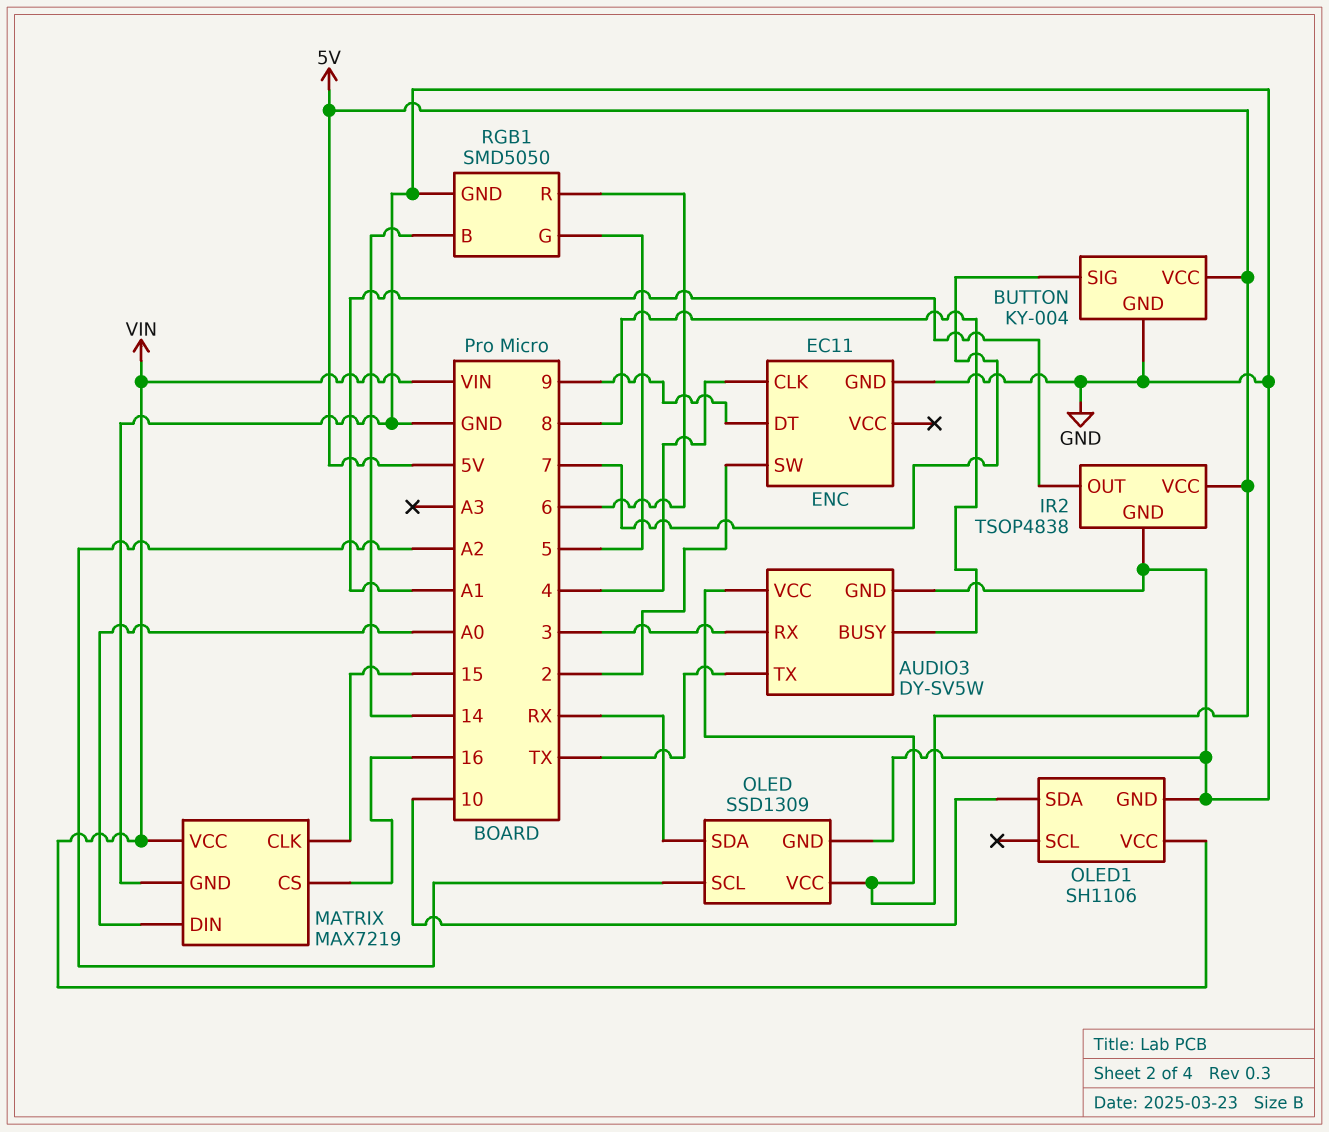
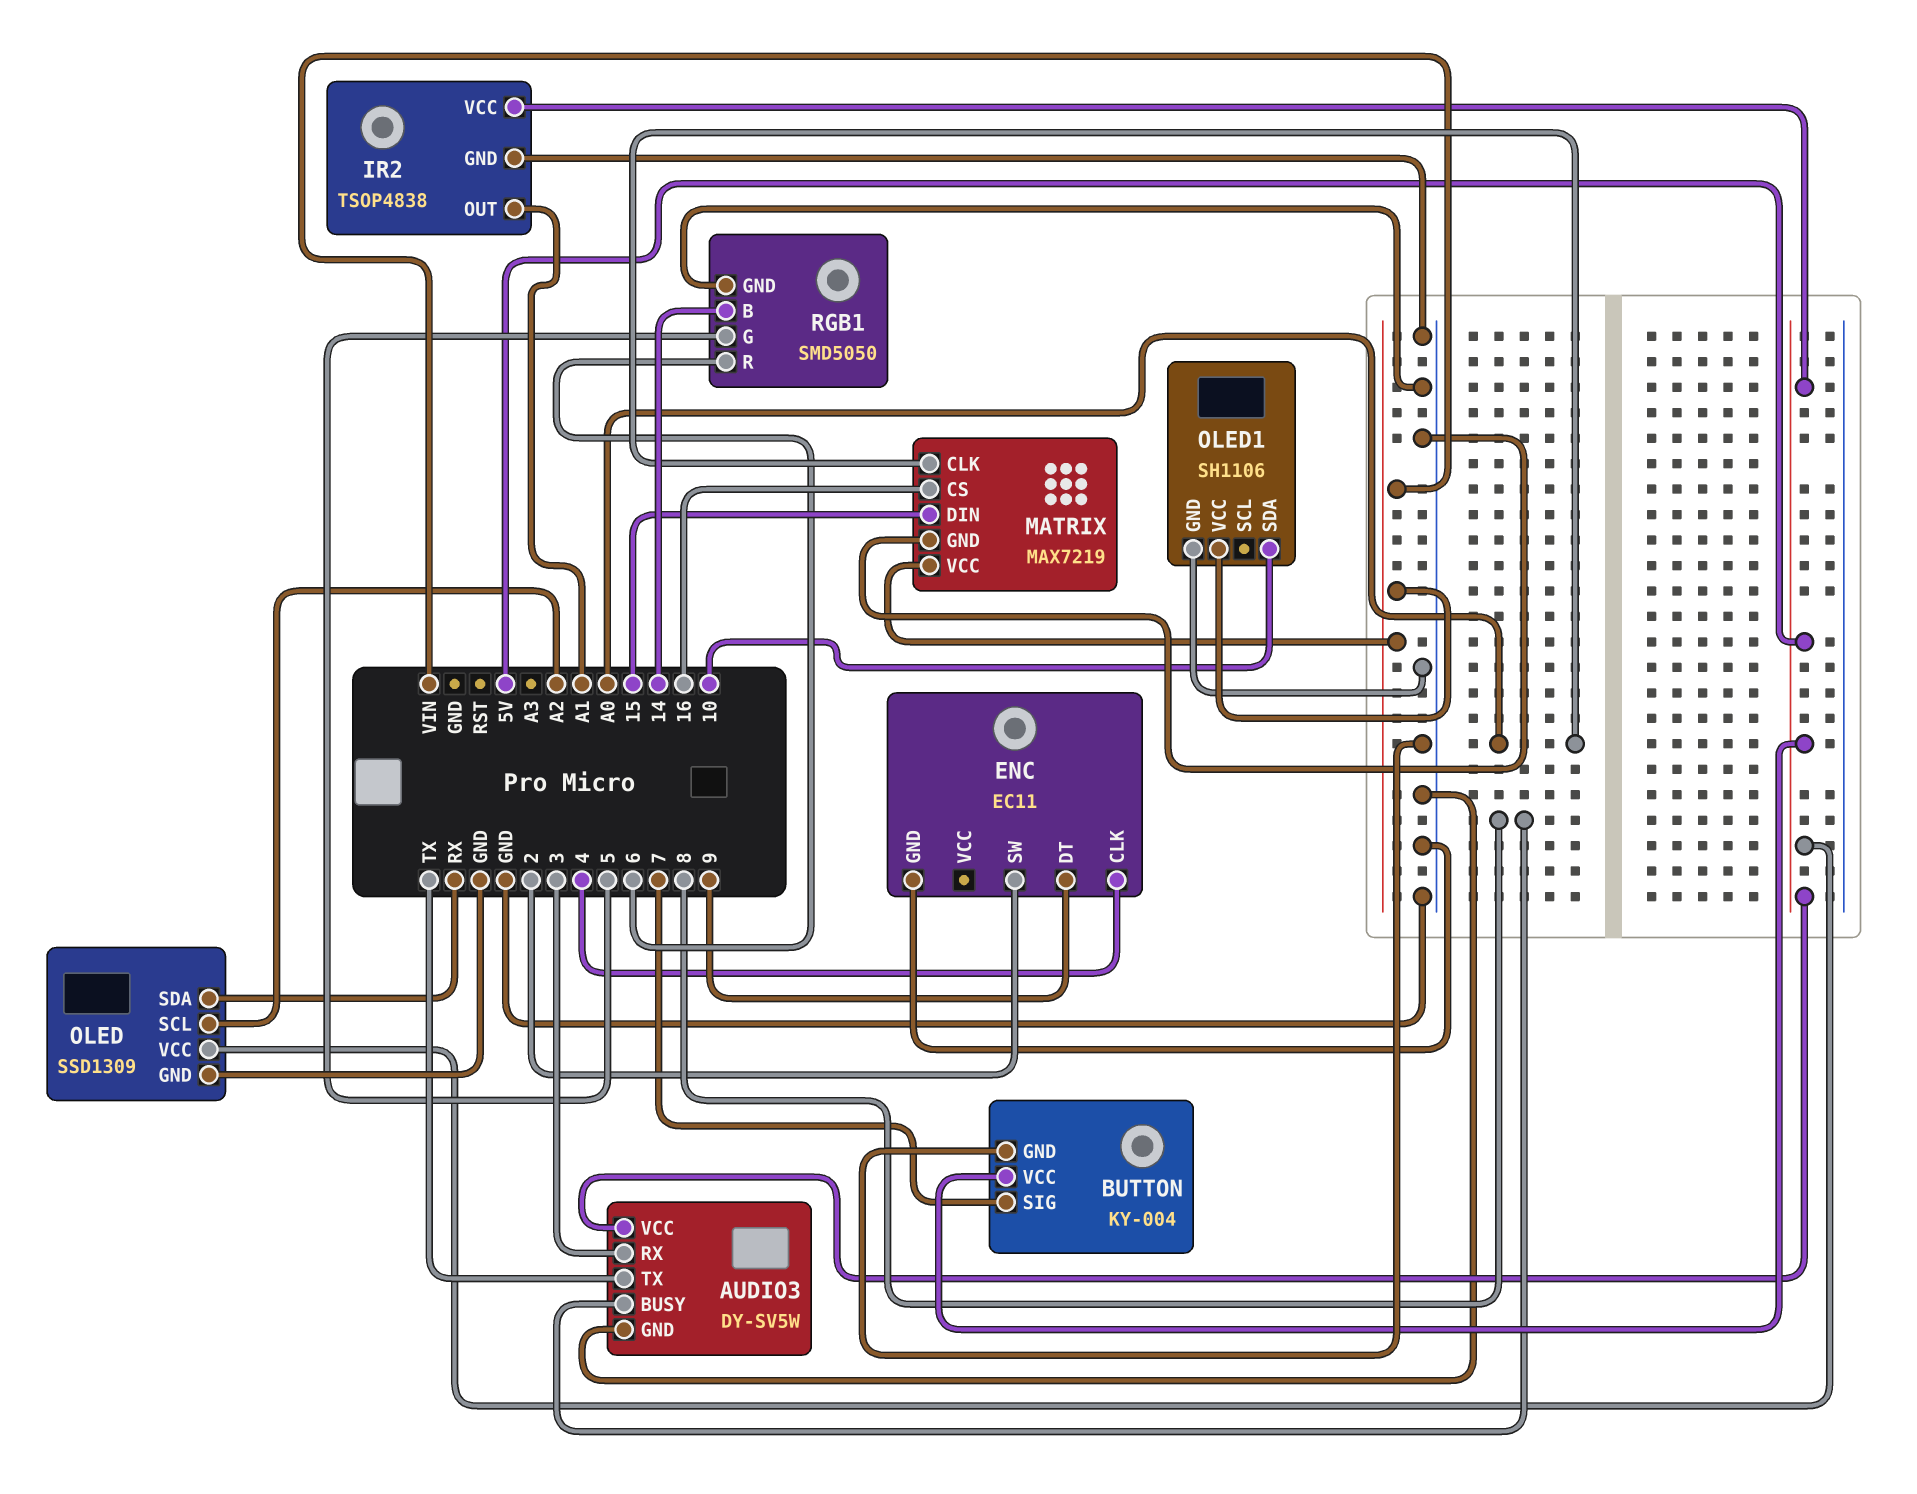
MATRIX pin CLK: 15 -> A0
MATRIX pin DIN: A0 -> 15

